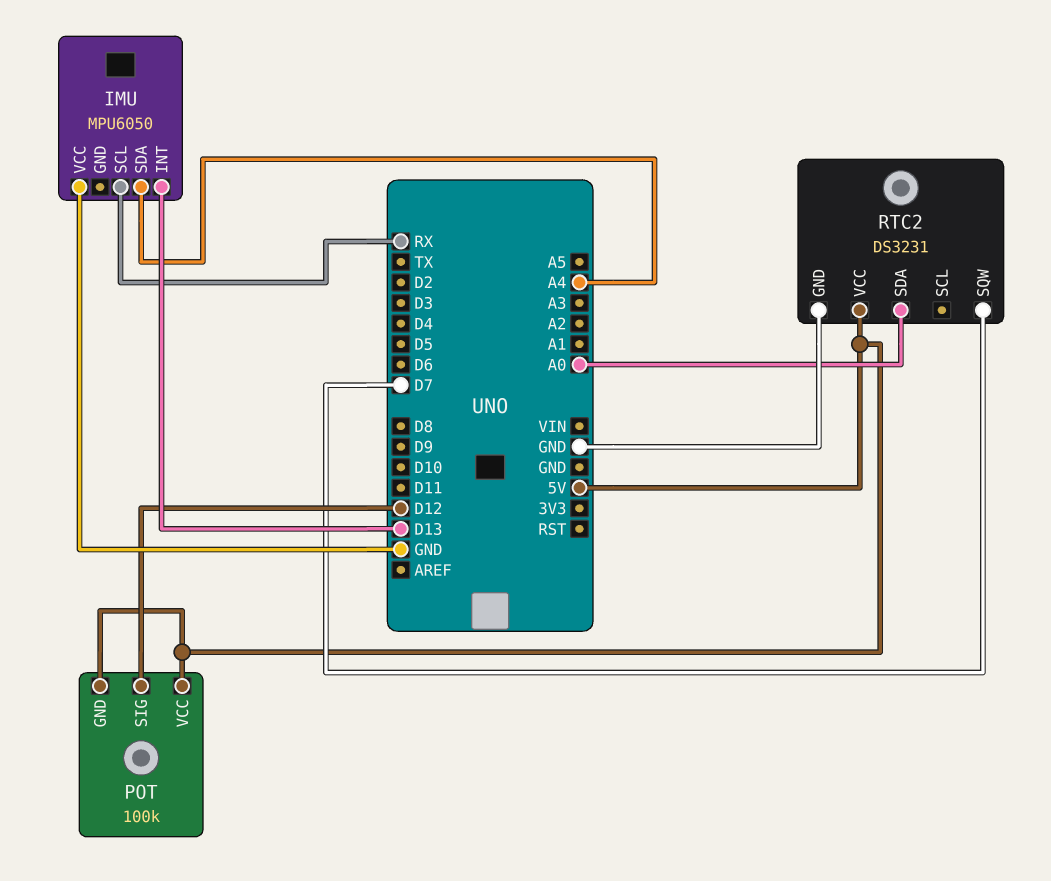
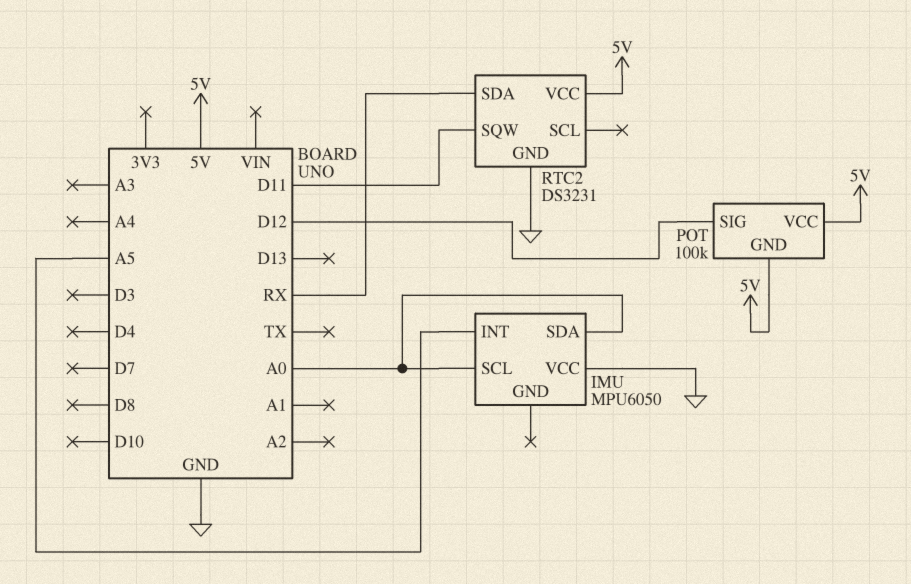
IMU pin INT: D13 -> A5
IMU pin SCL: RX -> A0
IMU pin SDA: A4 -> A0
RTC2 pin SDA: A0 -> RX
RTC2 pin SQW: D7 -> D11

